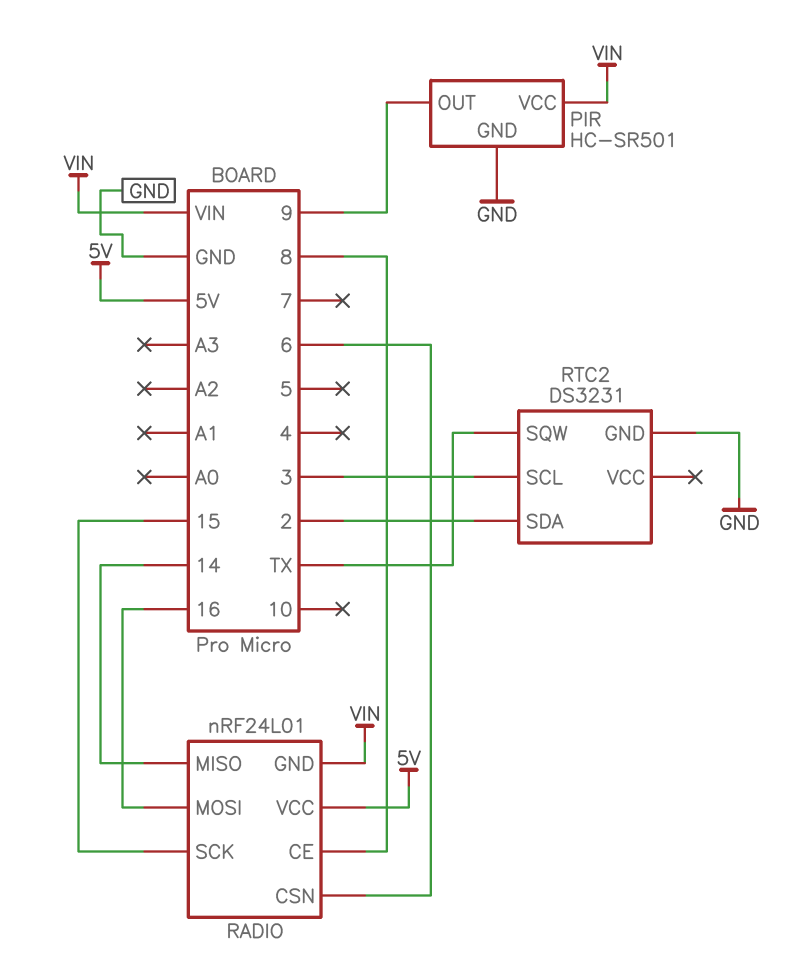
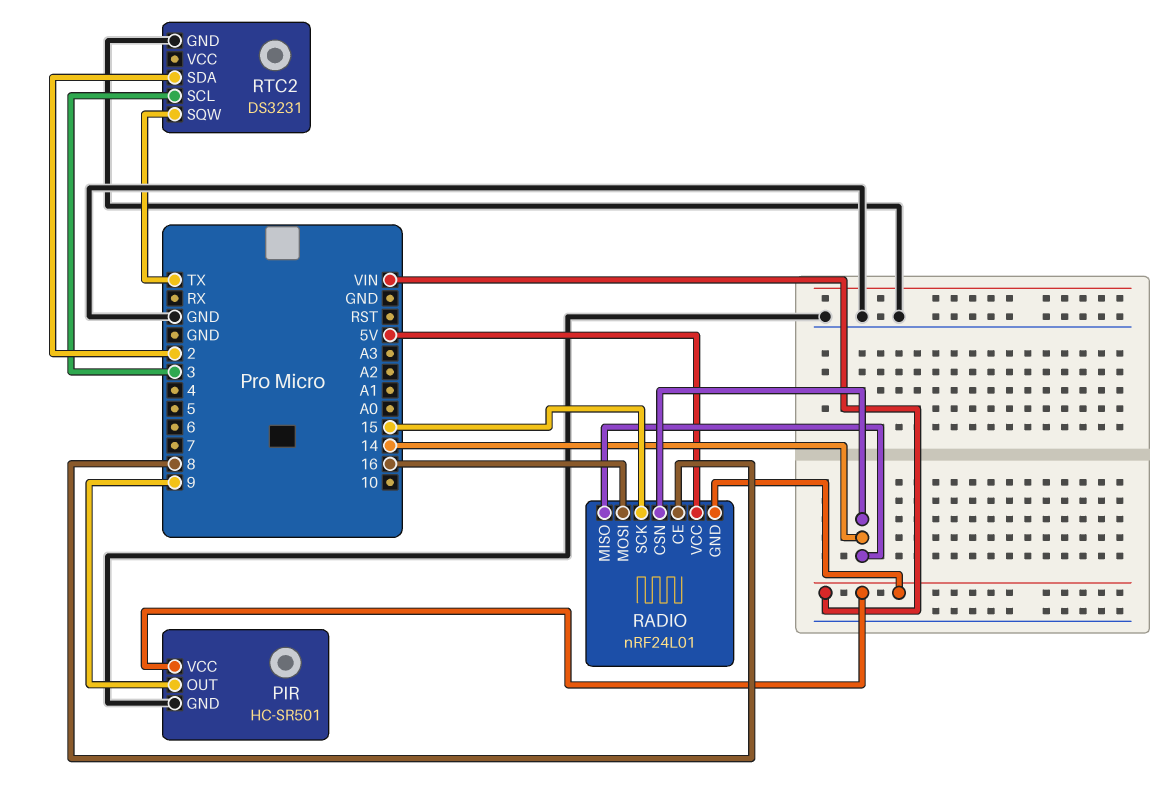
RADIO pin CSN: 6 -> 14

